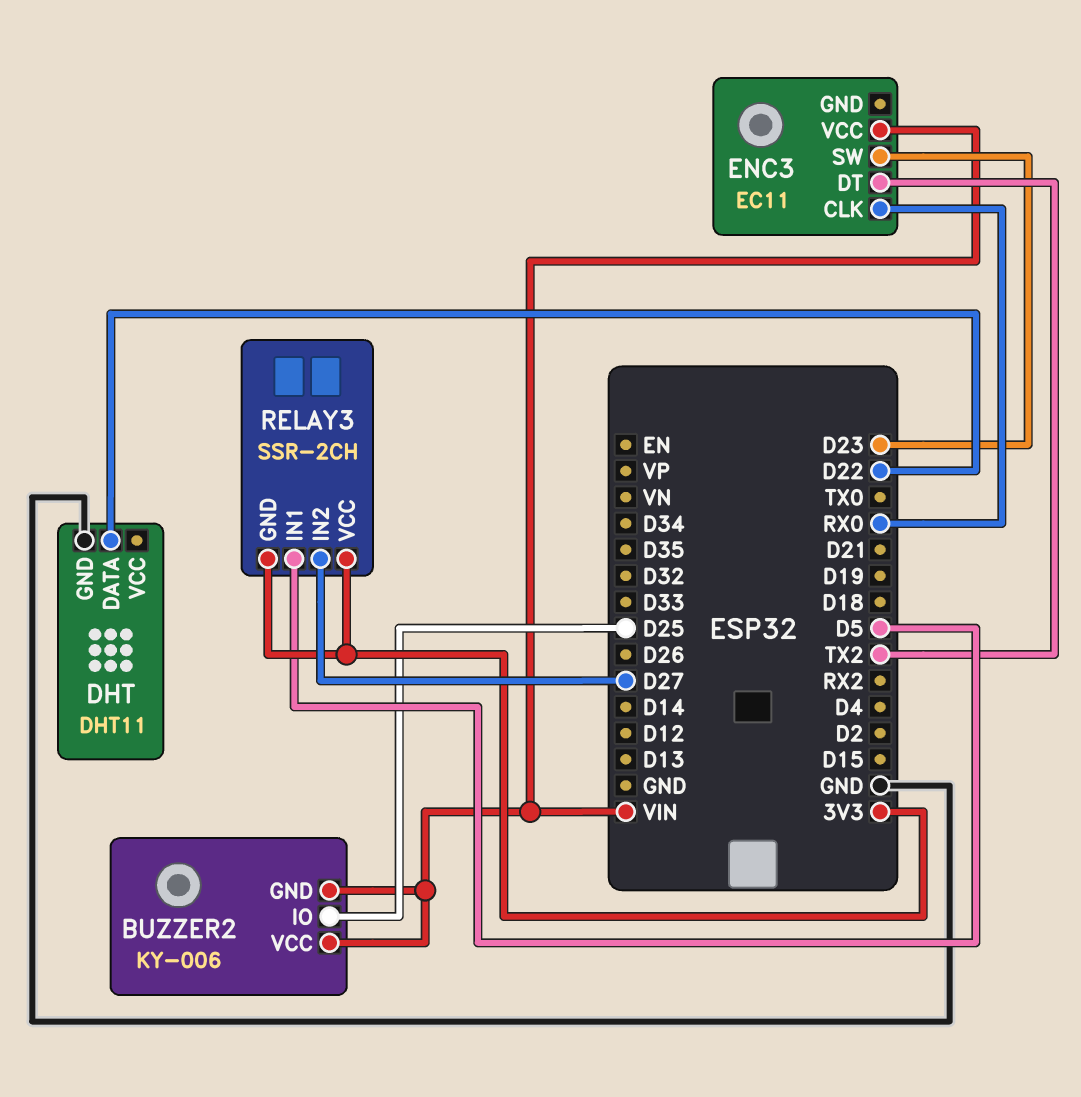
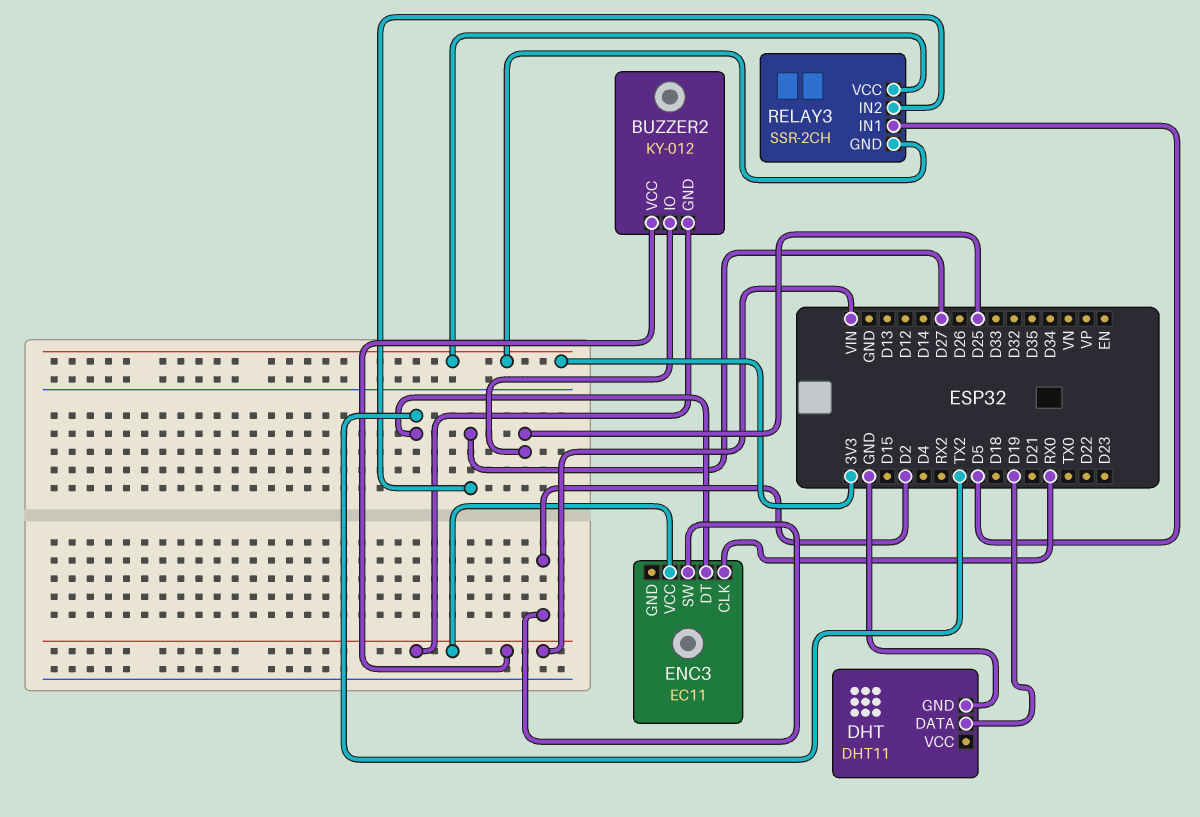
BUZZER2: KY-006 -> KY-012
DHT pin DATA: D22 -> D19
ENC3 pin SW: D23 -> D2

